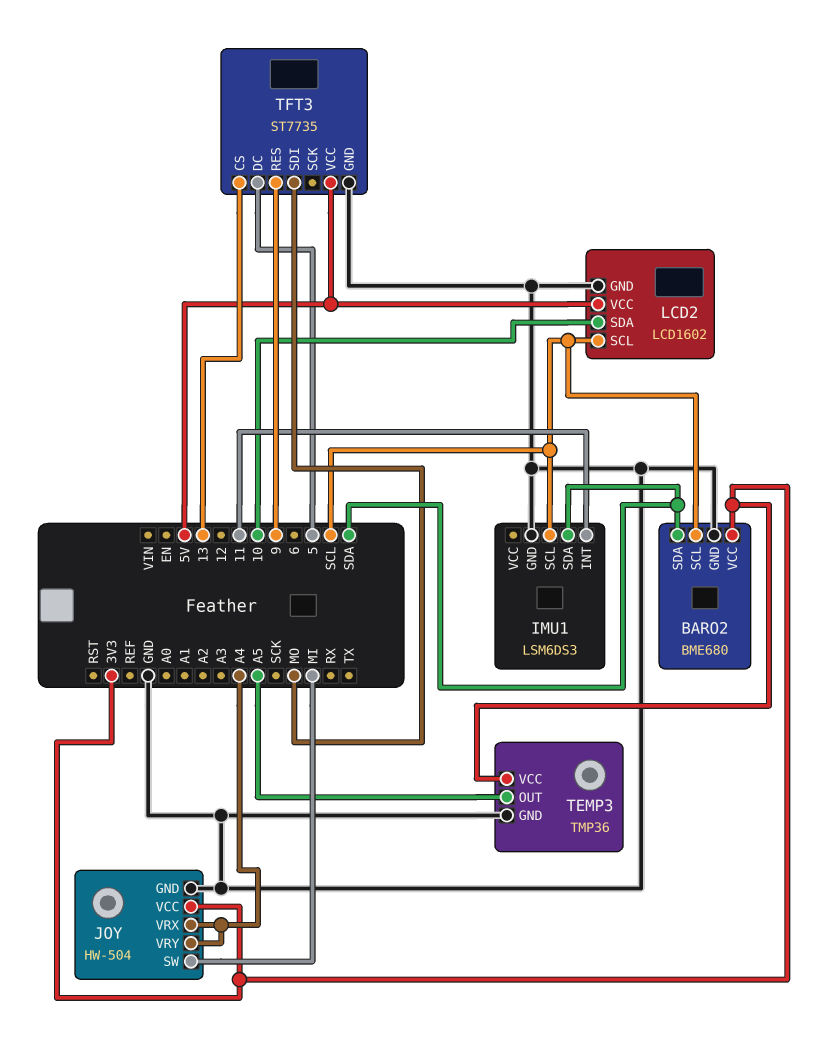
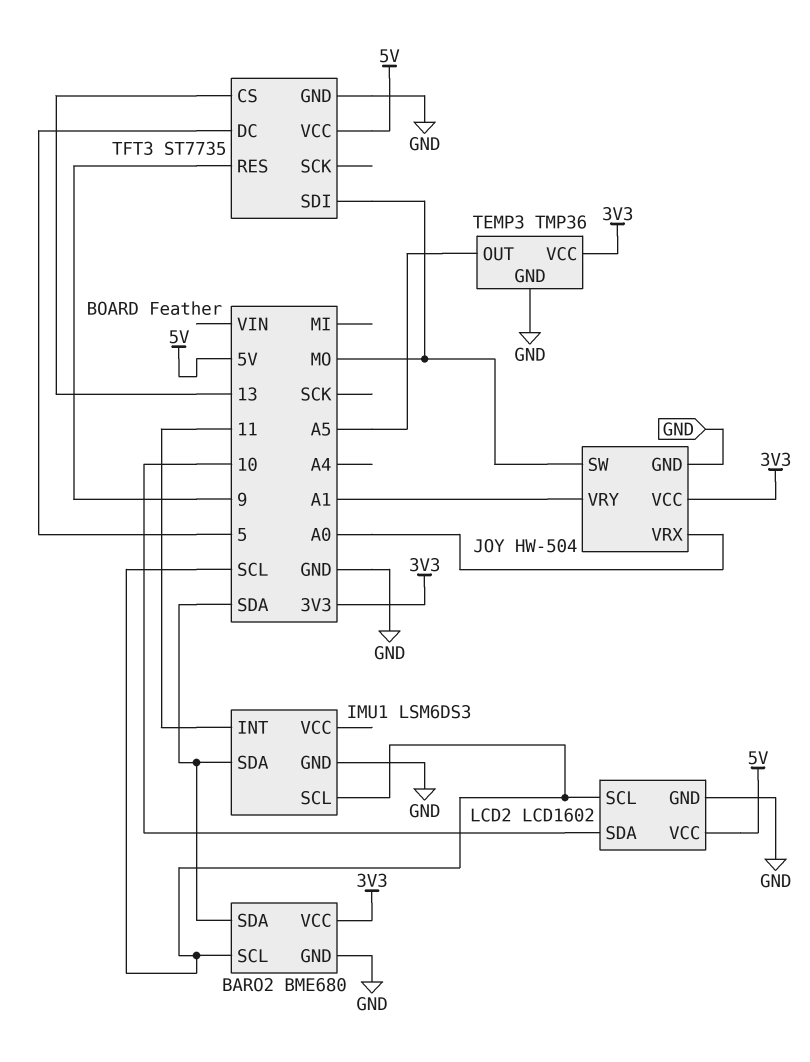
JOY pin SW: MI -> MO
JOY pin VRX: A4 -> A0
JOY pin VRY: A4 -> A1

